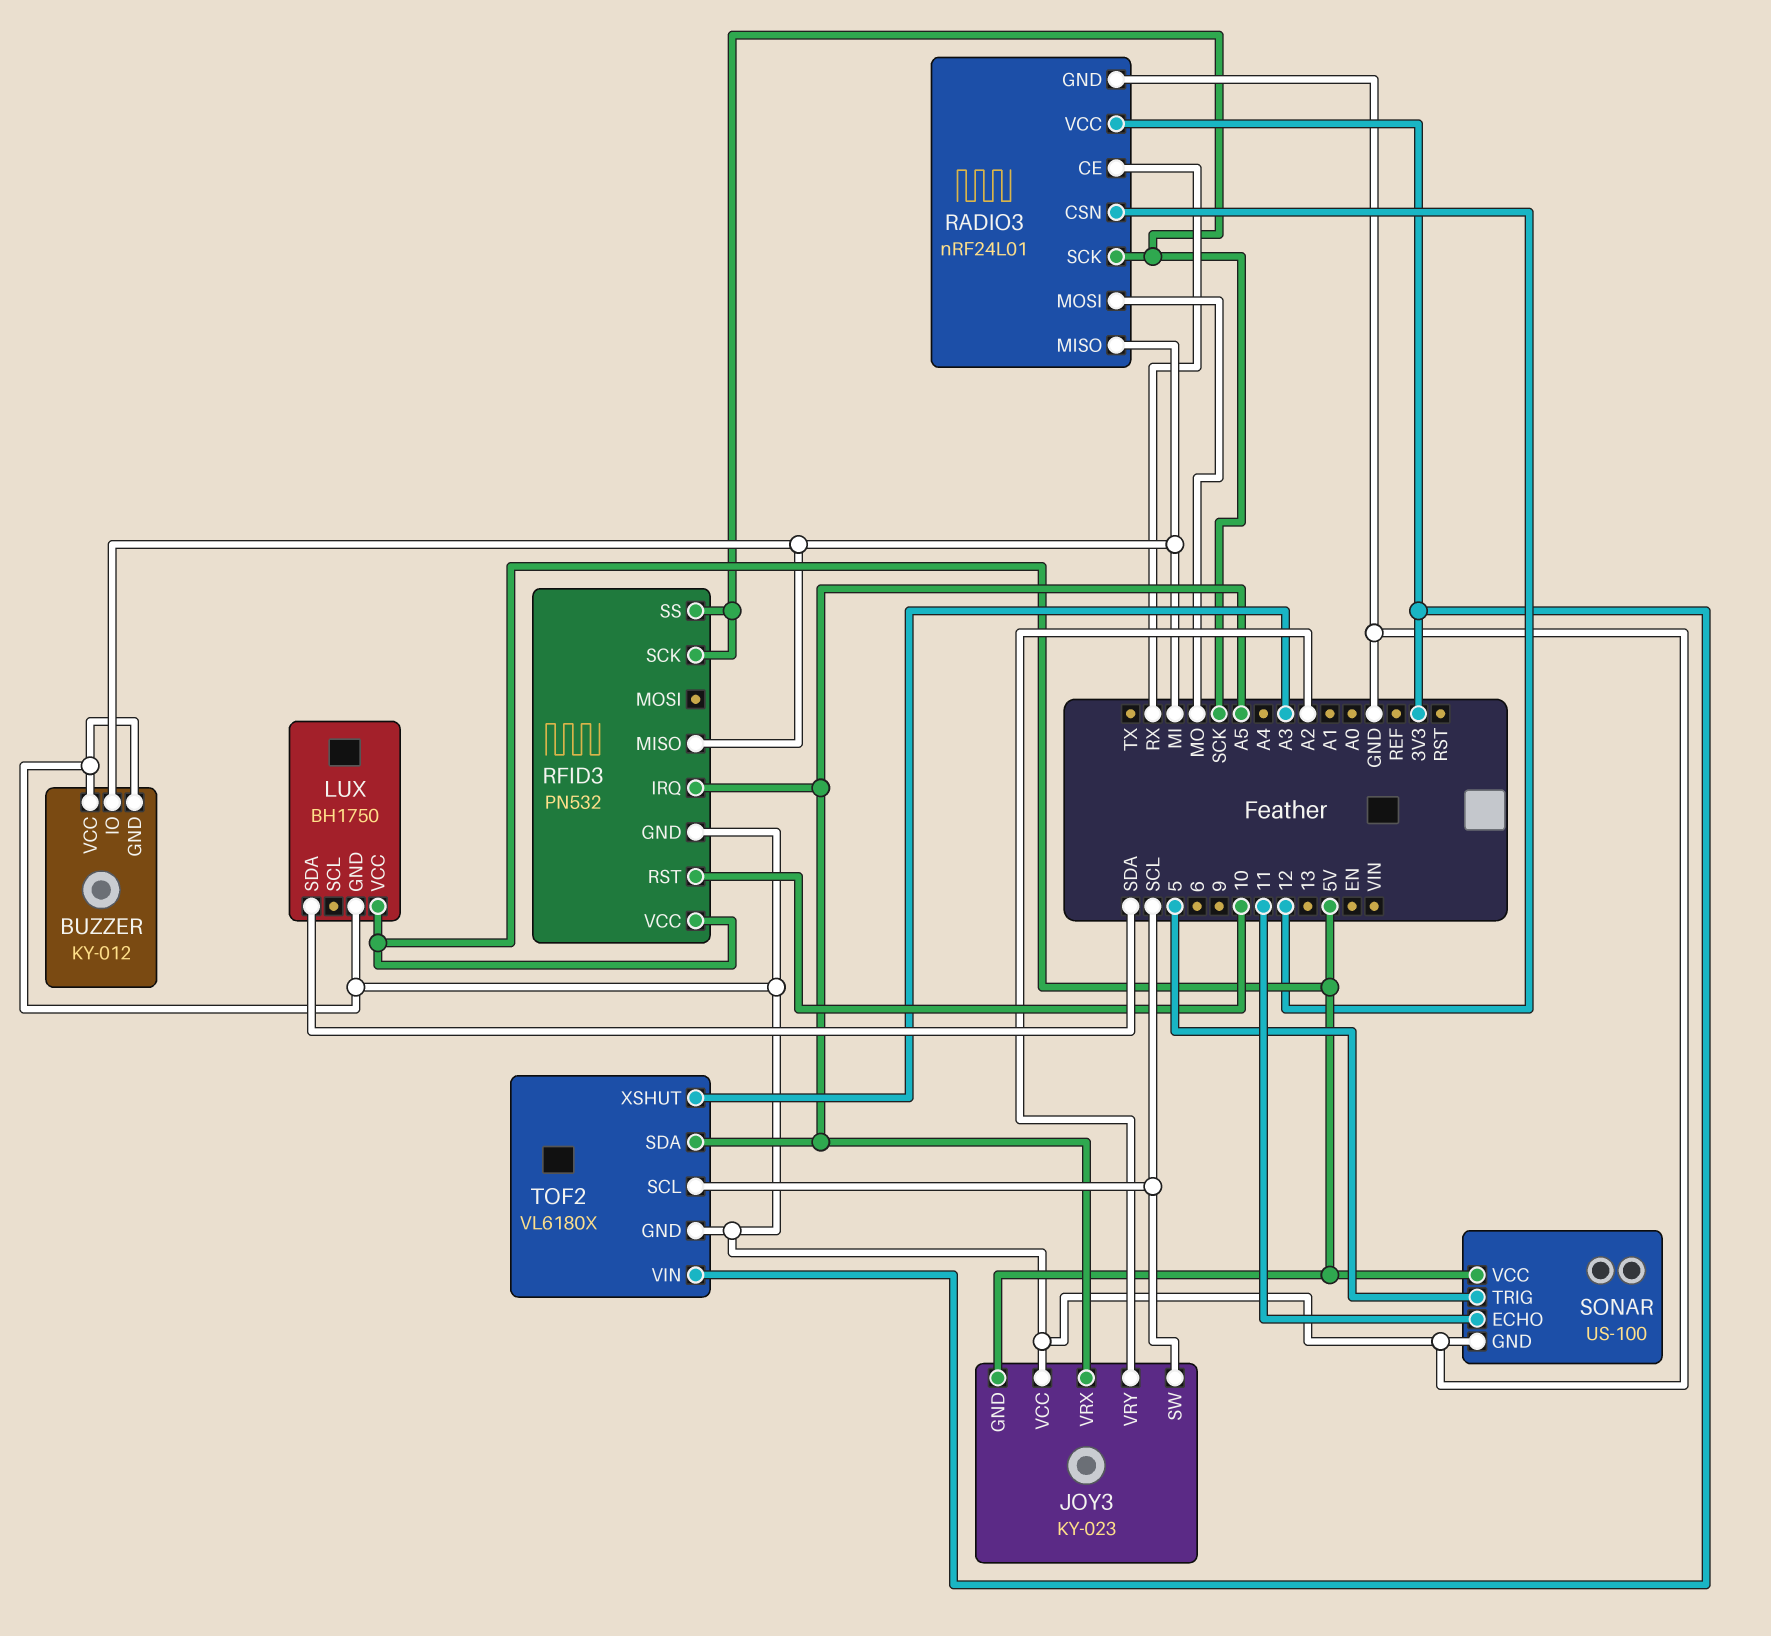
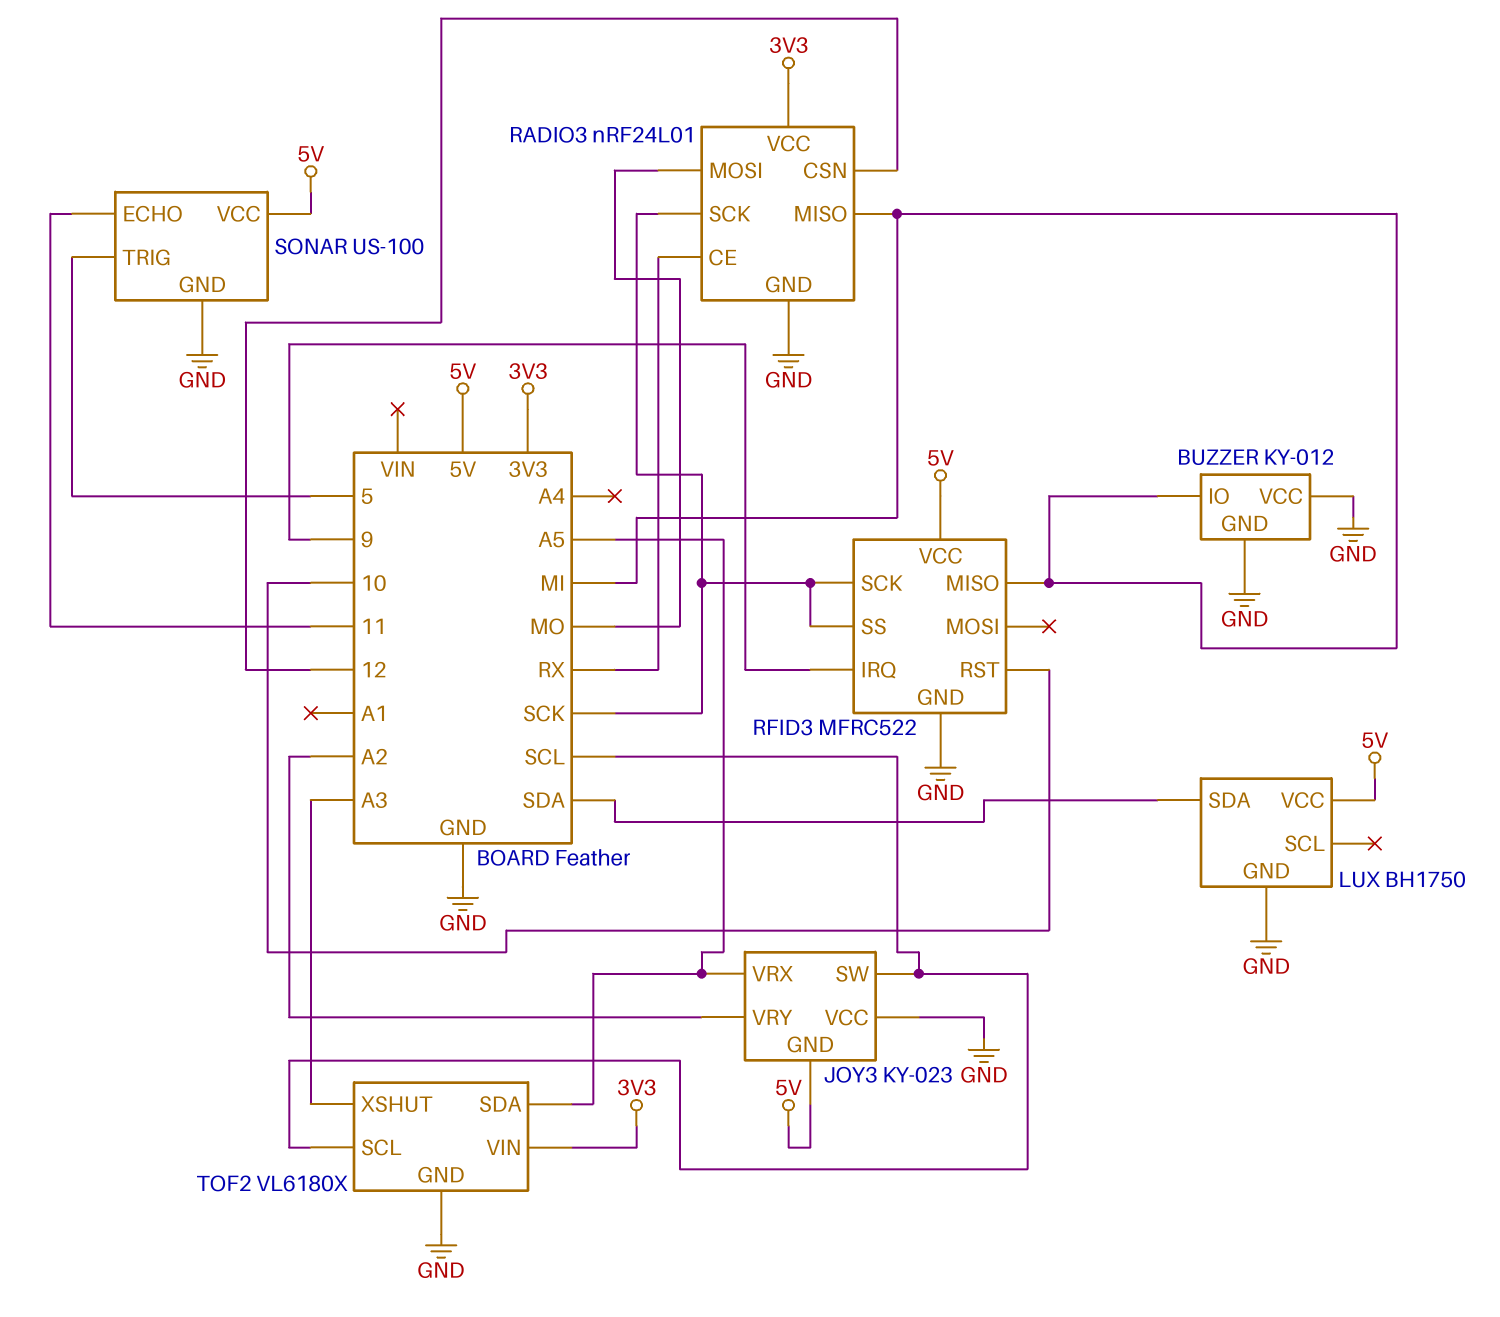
RFID3: PN532 -> MFRC522
RFID3 pin IRQ: A5 -> 9

